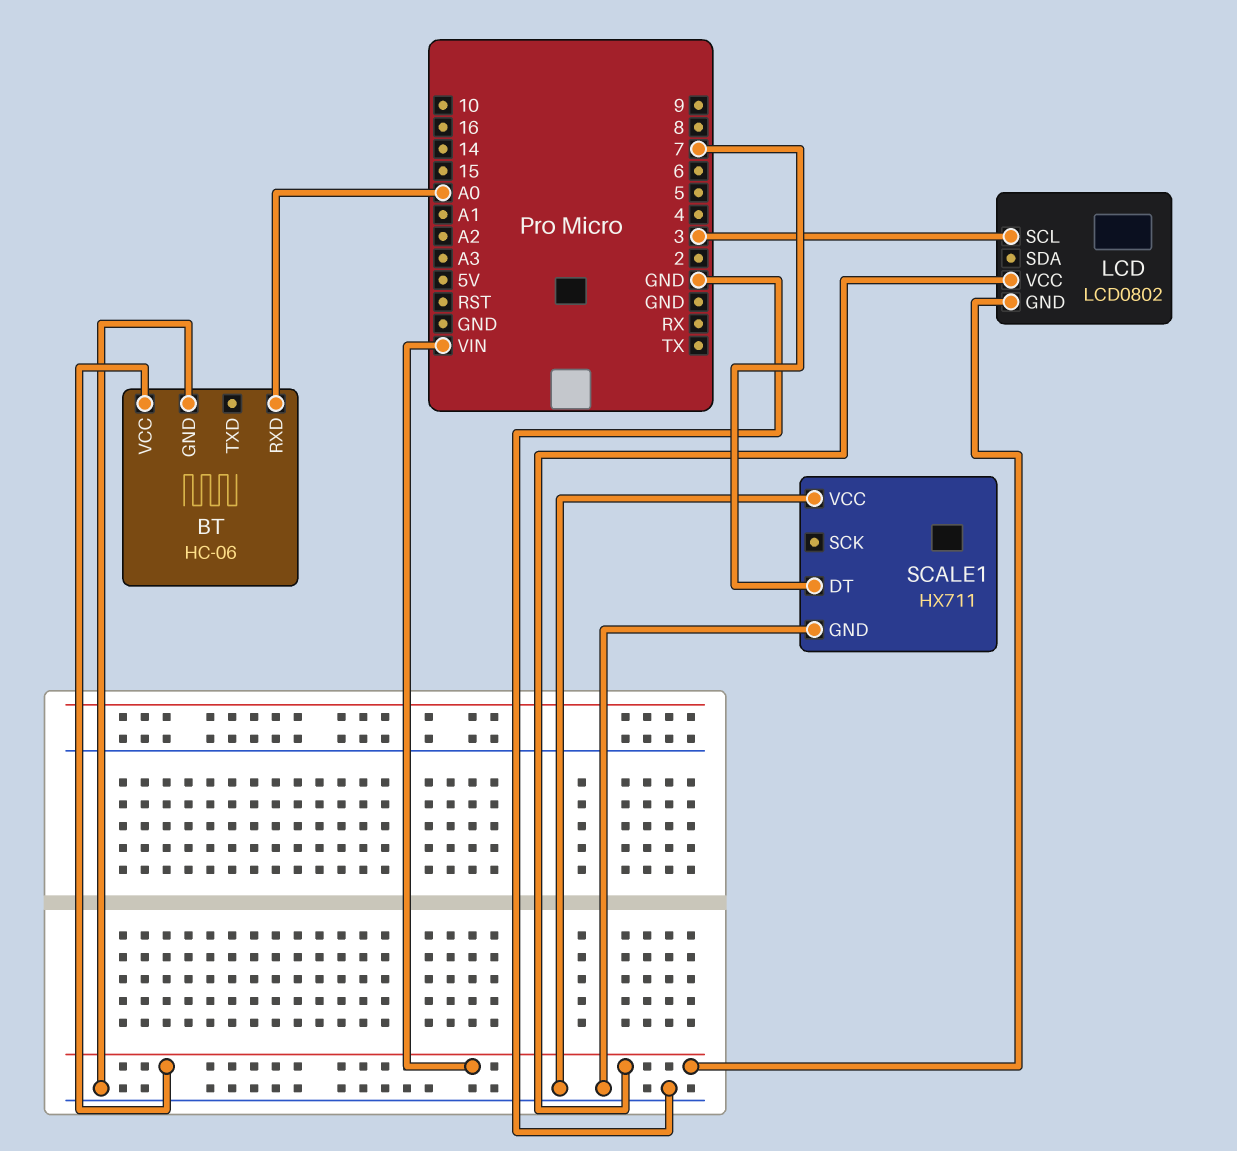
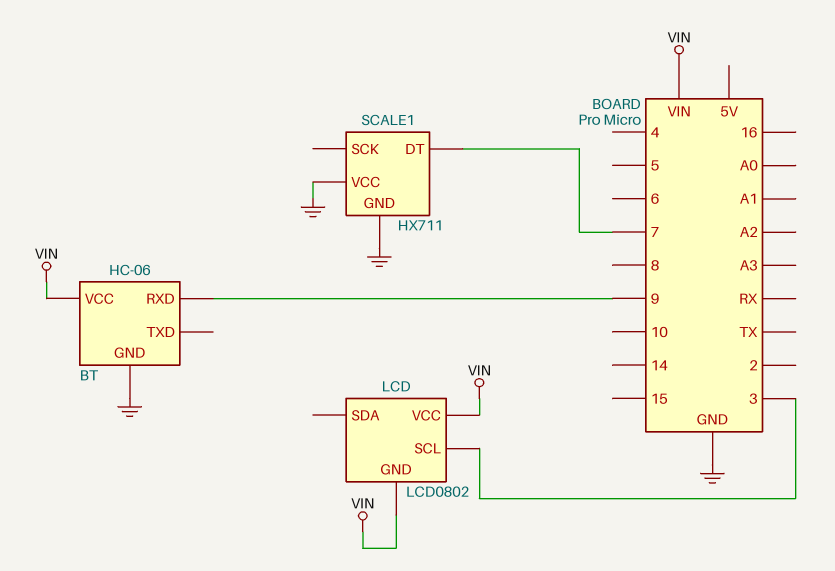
BT pin RXD: A0 -> 9

